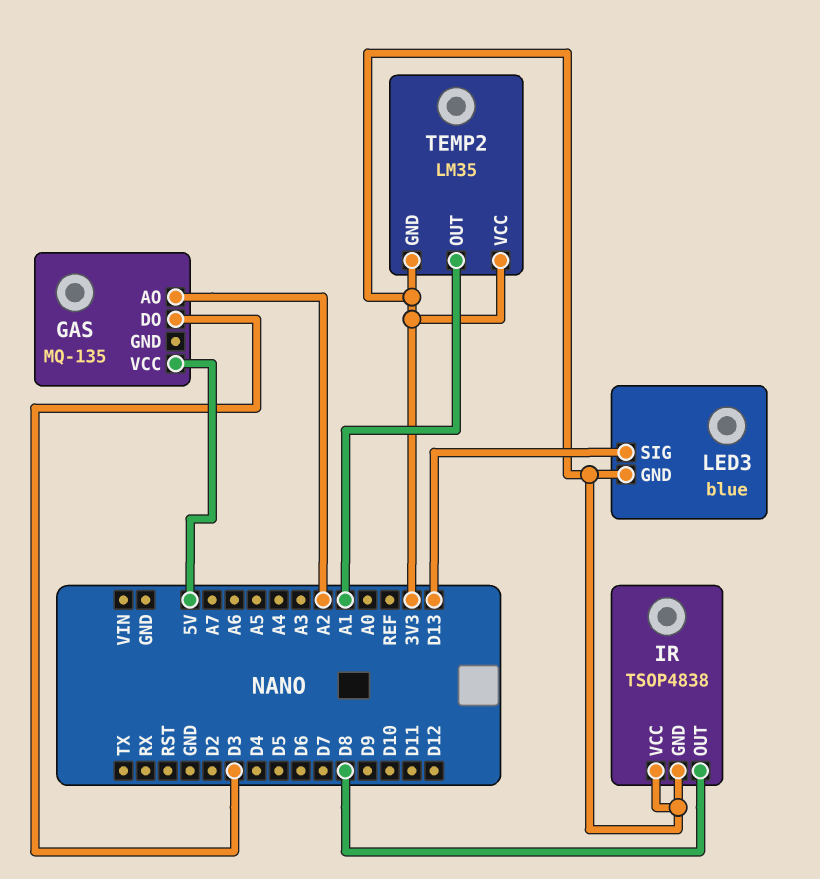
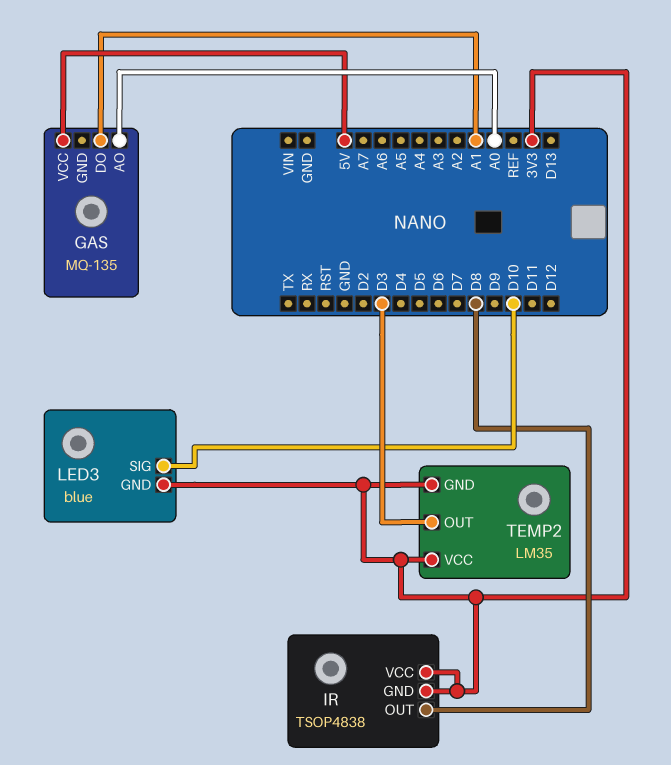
GAS pin AO: A2 -> A0
GAS pin DO: D3 -> A1
LED3 pin SIG: D13 -> D10
TEMP2 pin OUT: A1 -> D3

